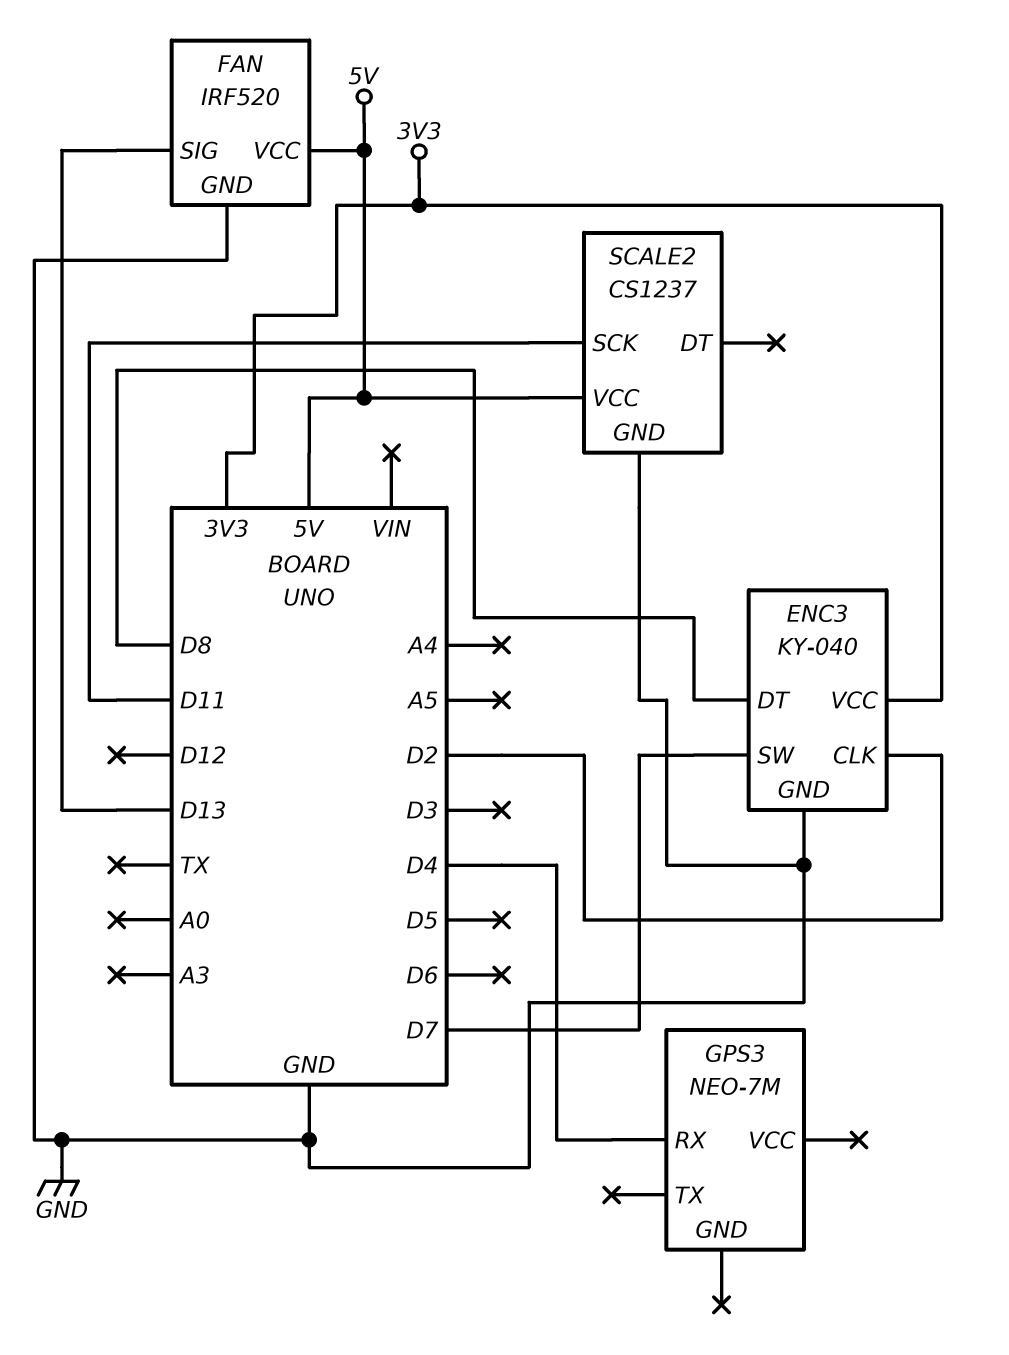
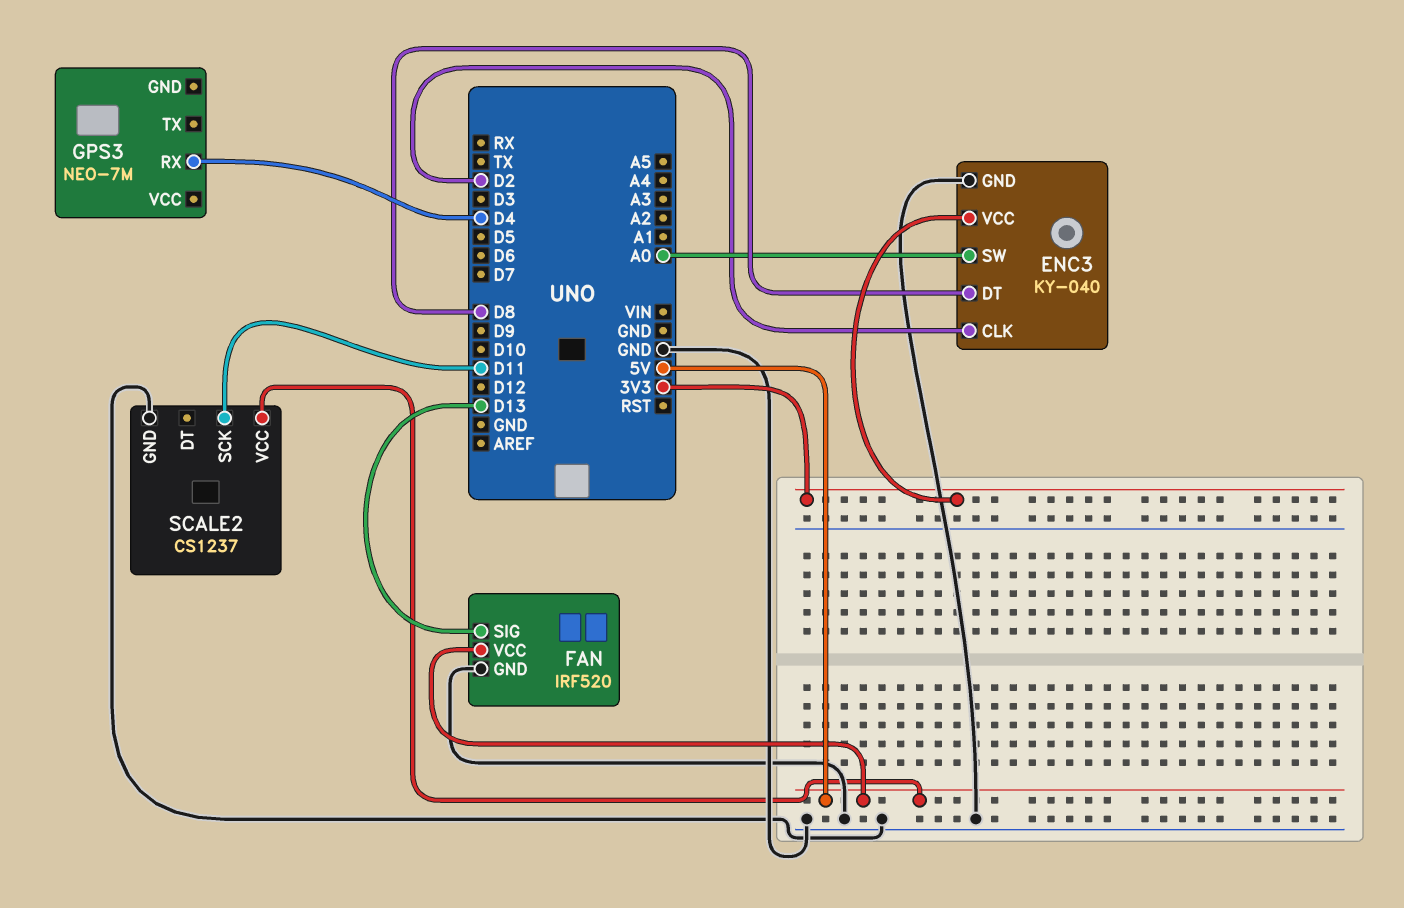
ENC3 pin SW: D7 -> A0

